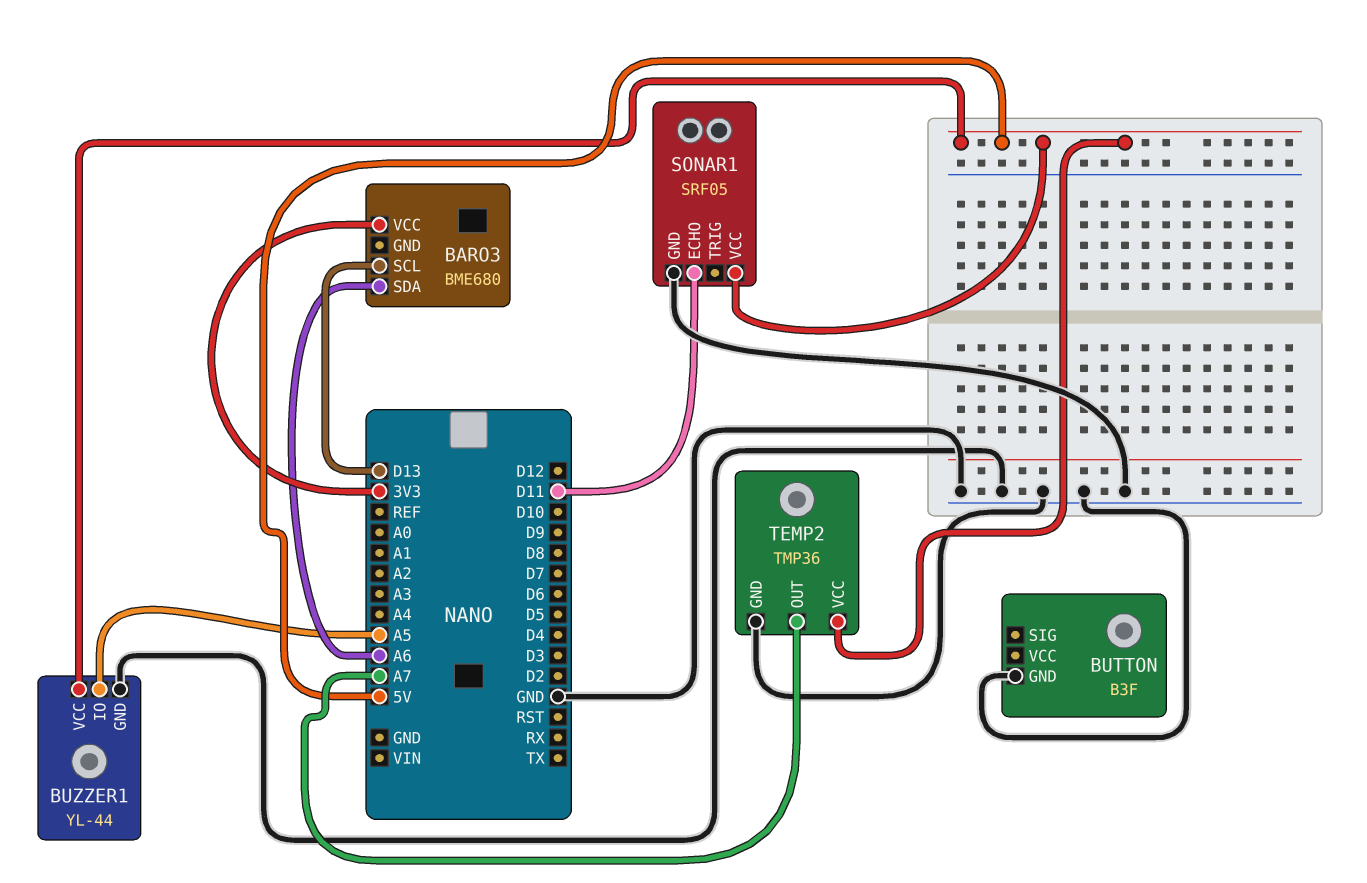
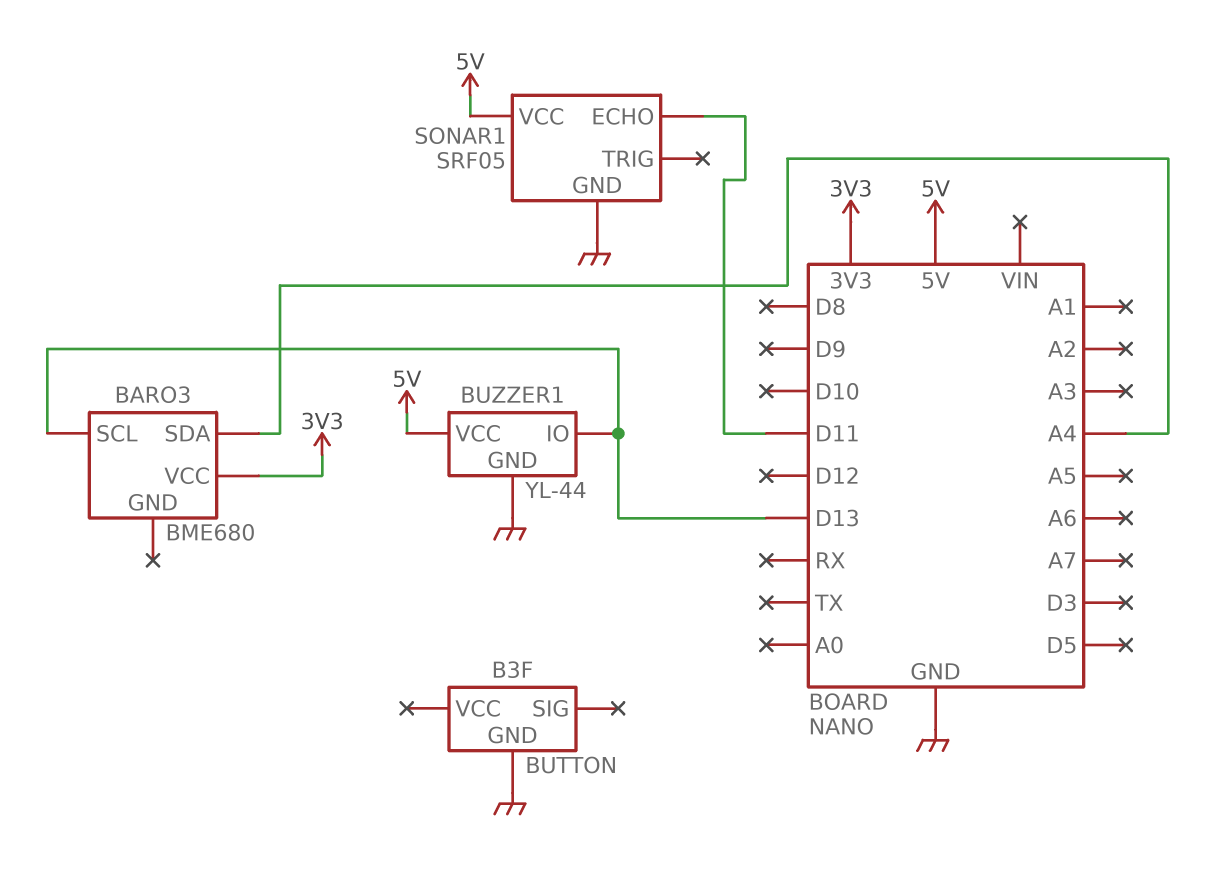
BARO3 pin SDA: A6 -> A4
BUZZER1 pin IO: A5 -> D13
TEMP2: TMP36 -> none
TEMP2 pin GND: GND -> none
TEMP2 pin OUT: A7 -> none
TEMP2 pin VCC: 5V -> none

